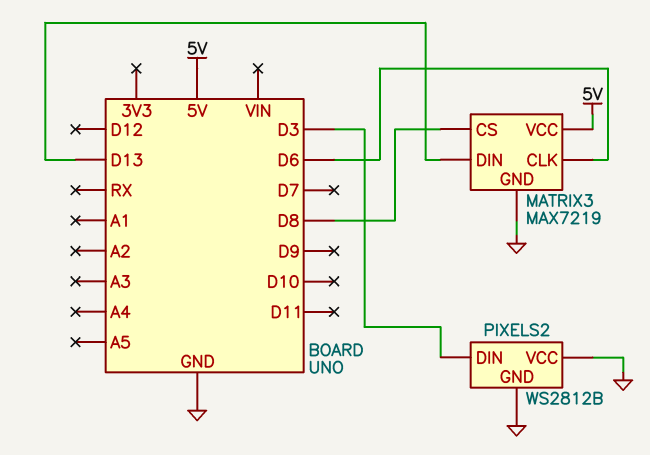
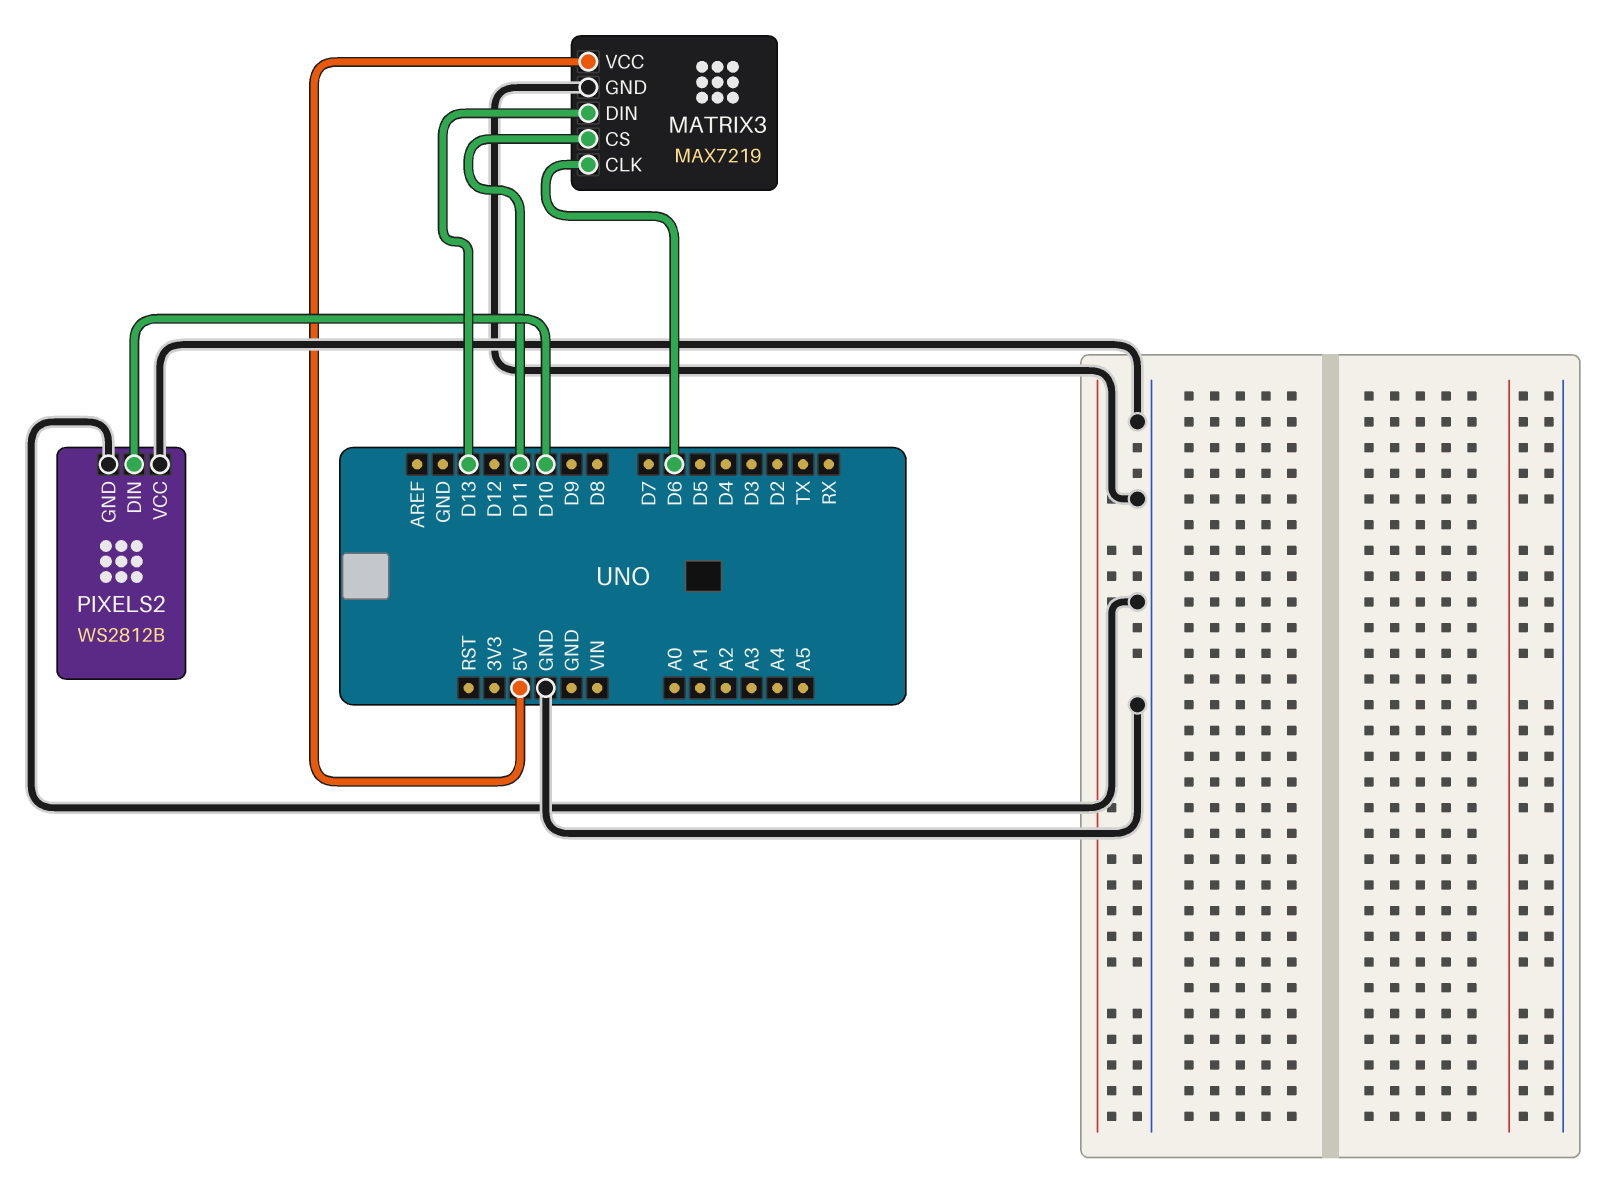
MATRIX3 pin CS: D8 -> D11
PIXELS2 pin DIN: D3 -> D10

